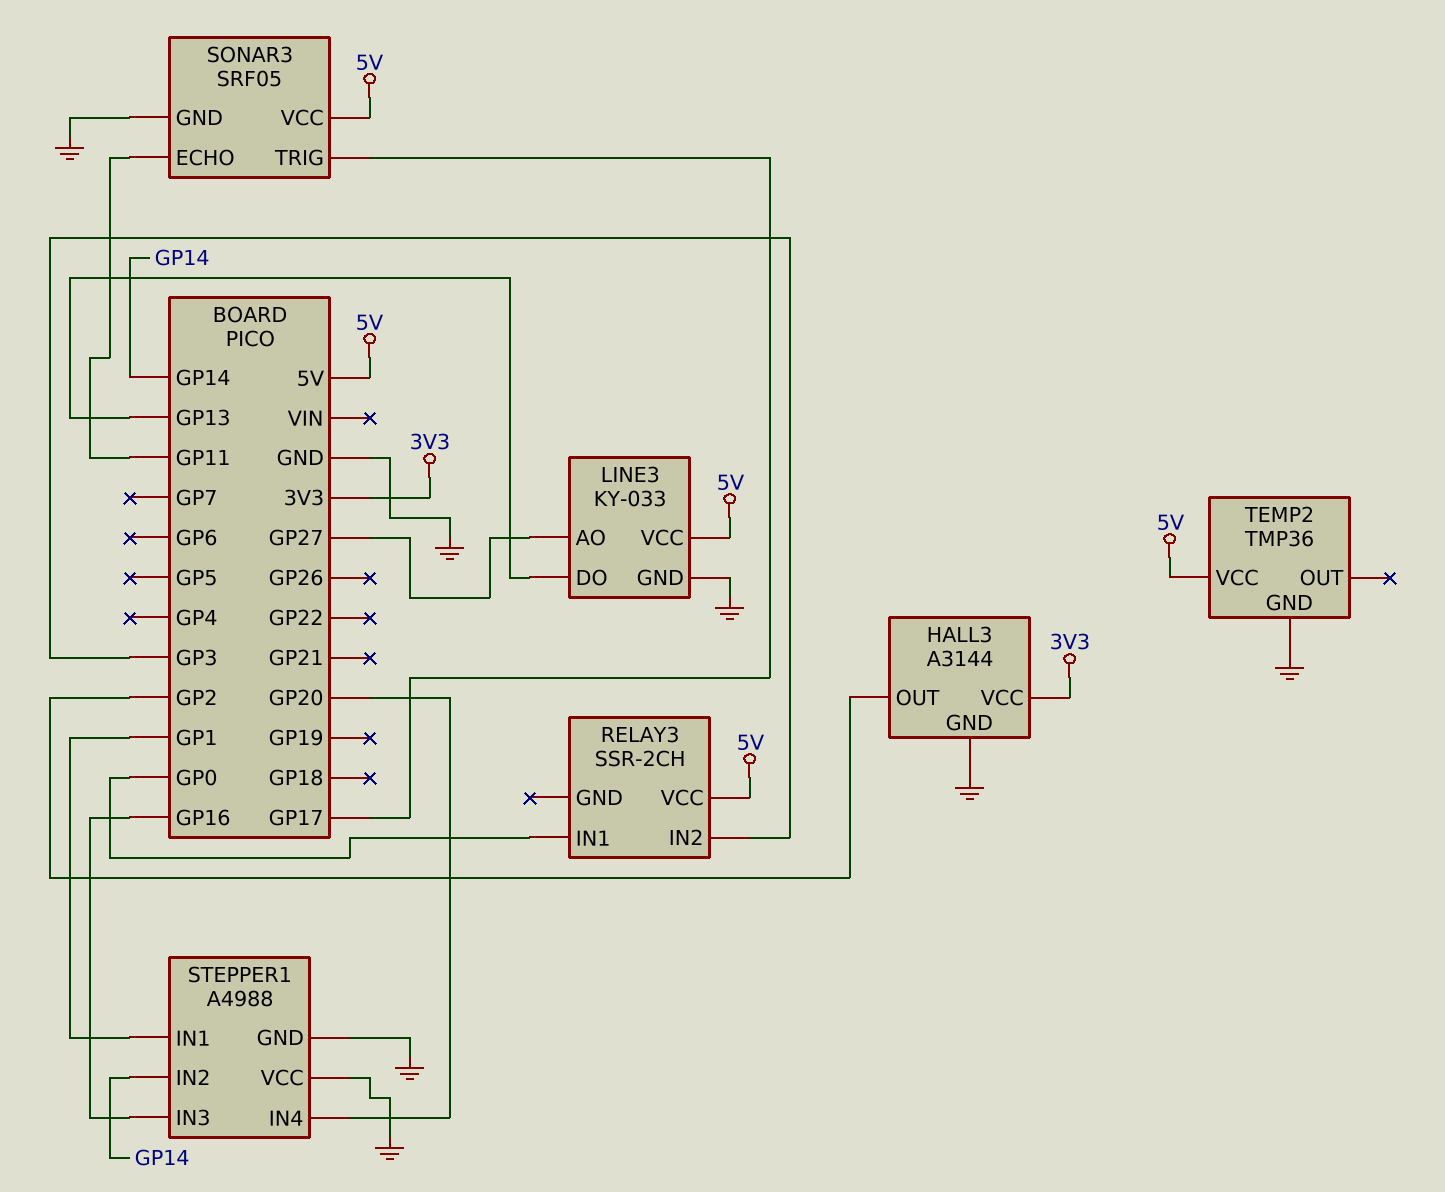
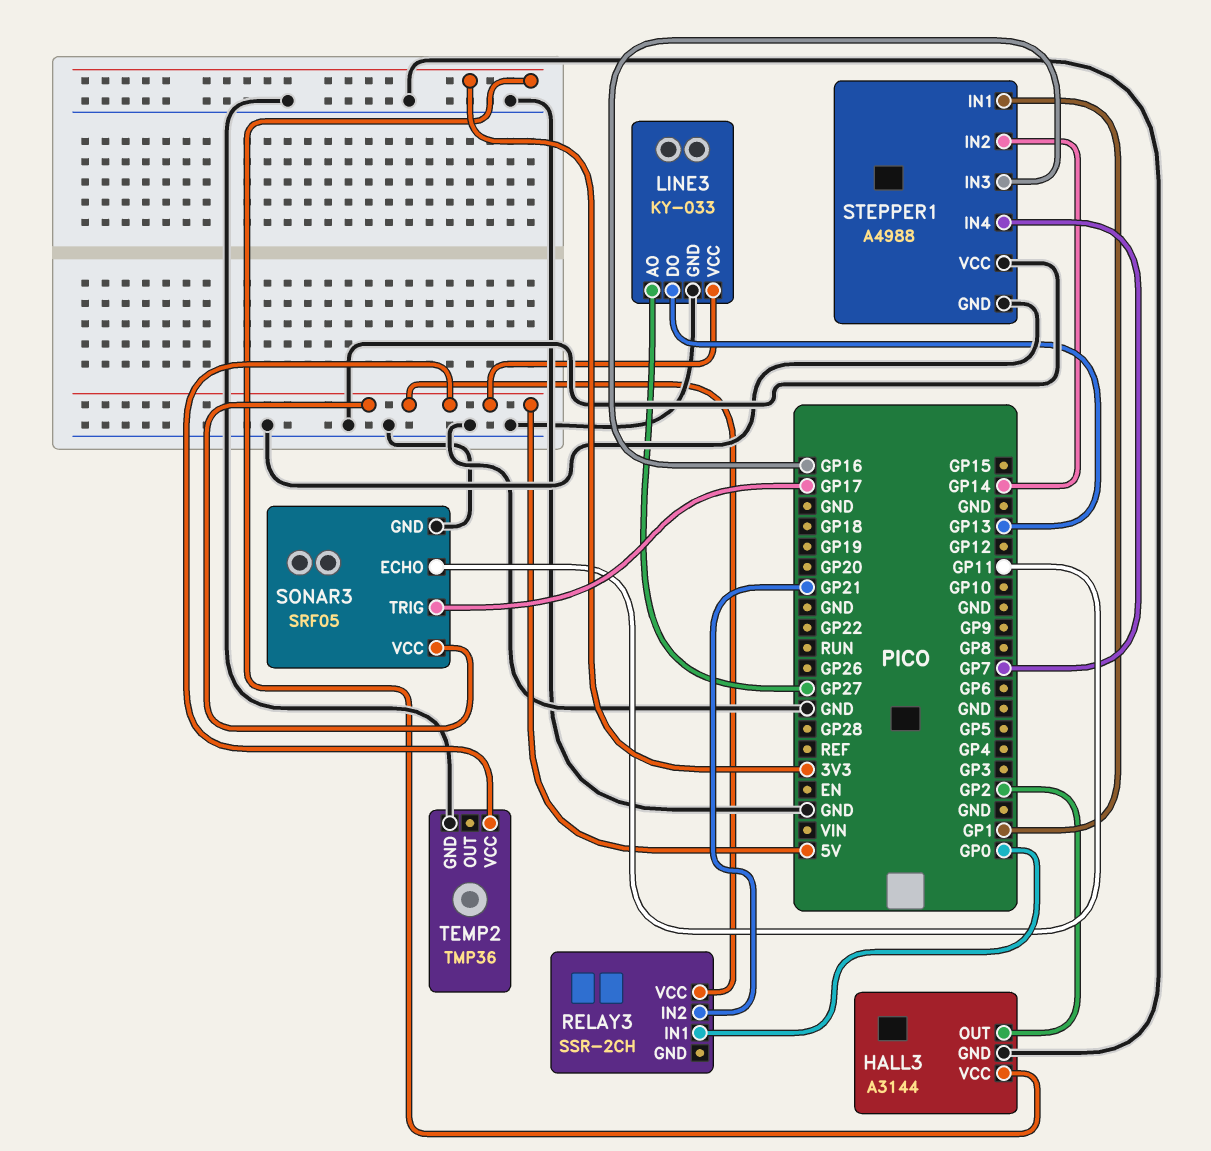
RELAY3 pin IN2: GP3 -> GP21
STEPPER1 pin IN4: GP20 -> GP7

